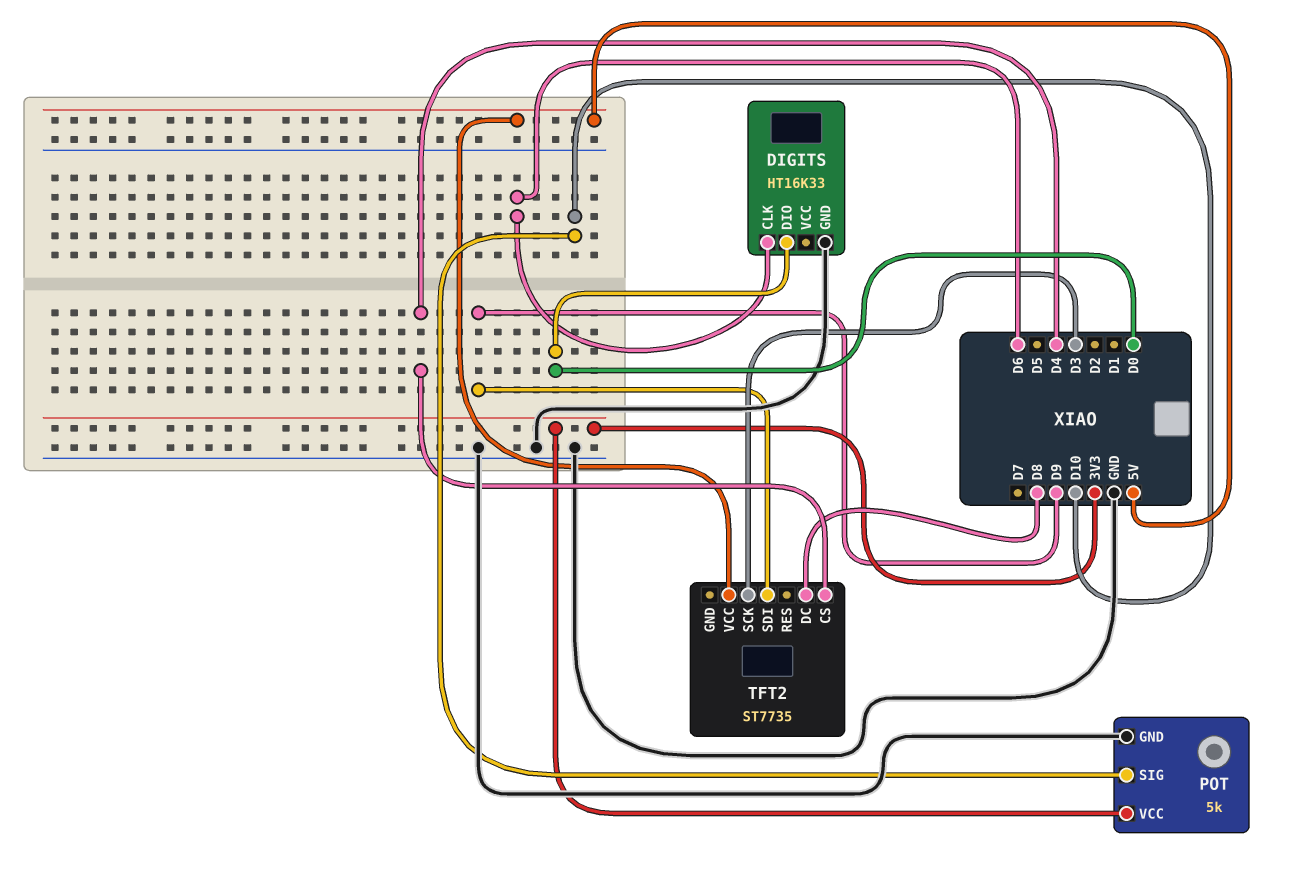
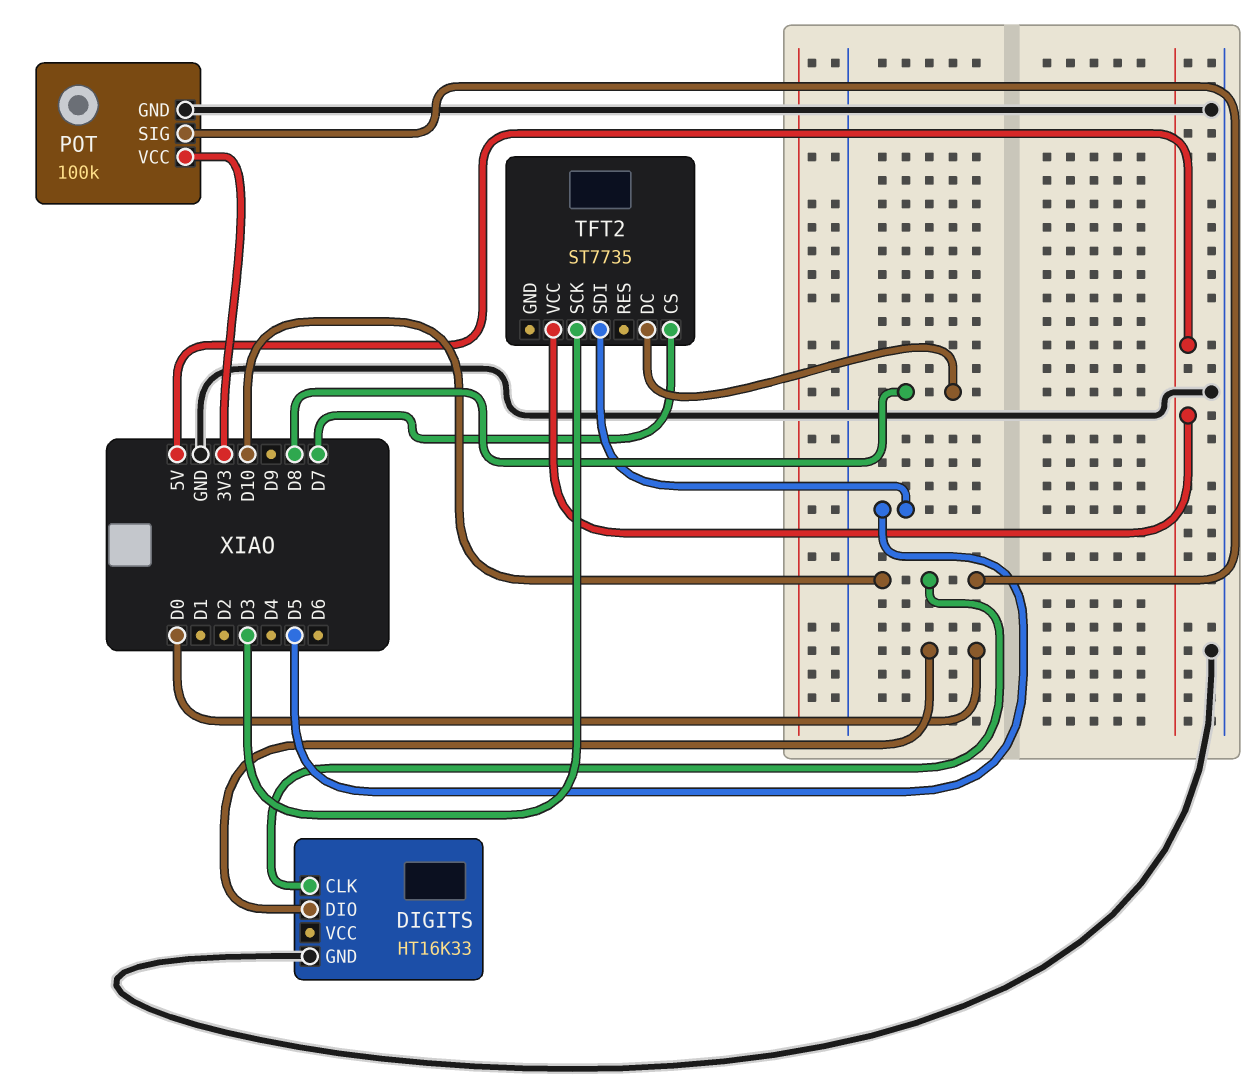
DIGITS pin CLK: D6 -> D10
POT: 5k -> 100k
TFT2 pin CS: D4 -> D7
TFT2 pin SDI: D9 -> D5

